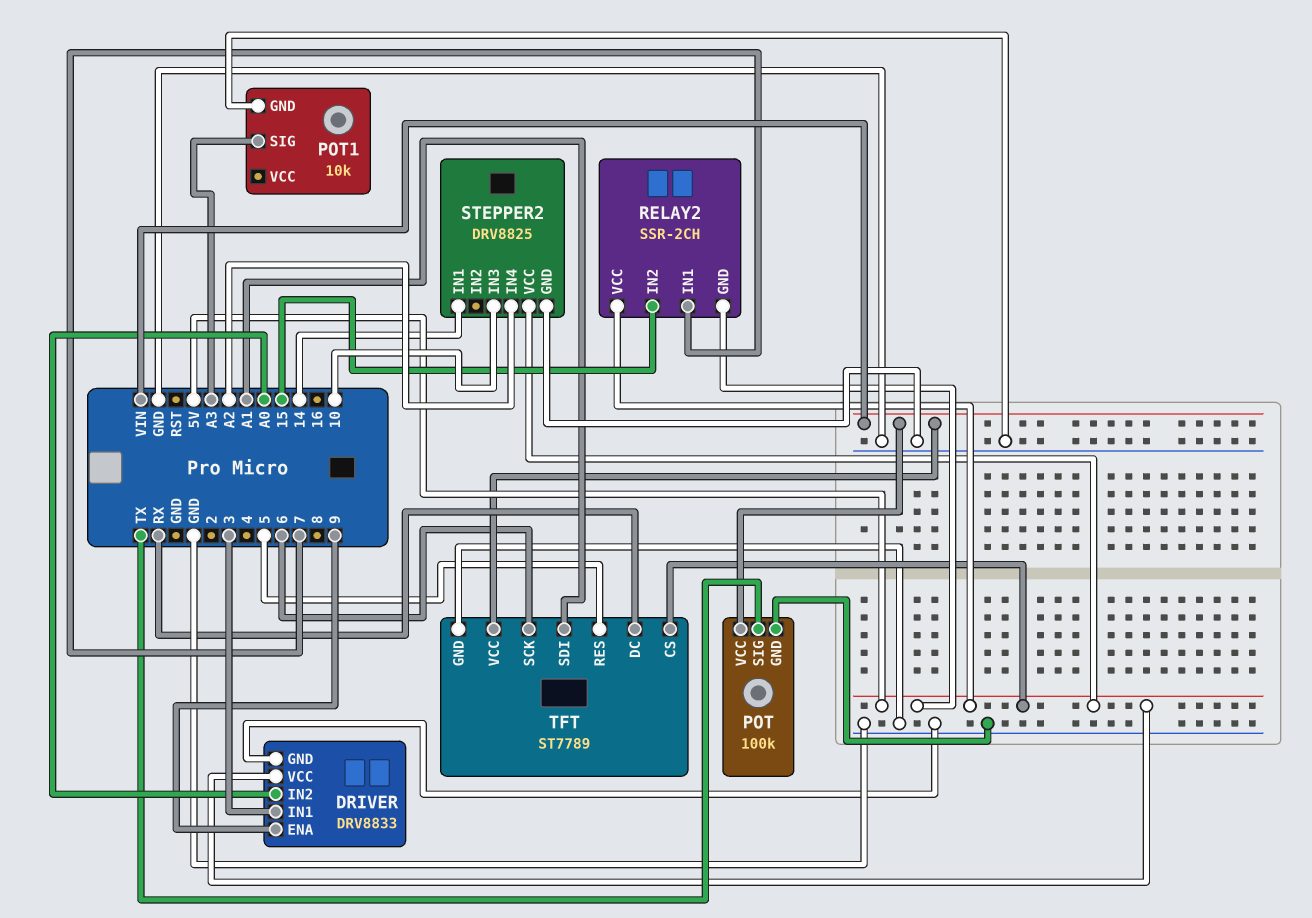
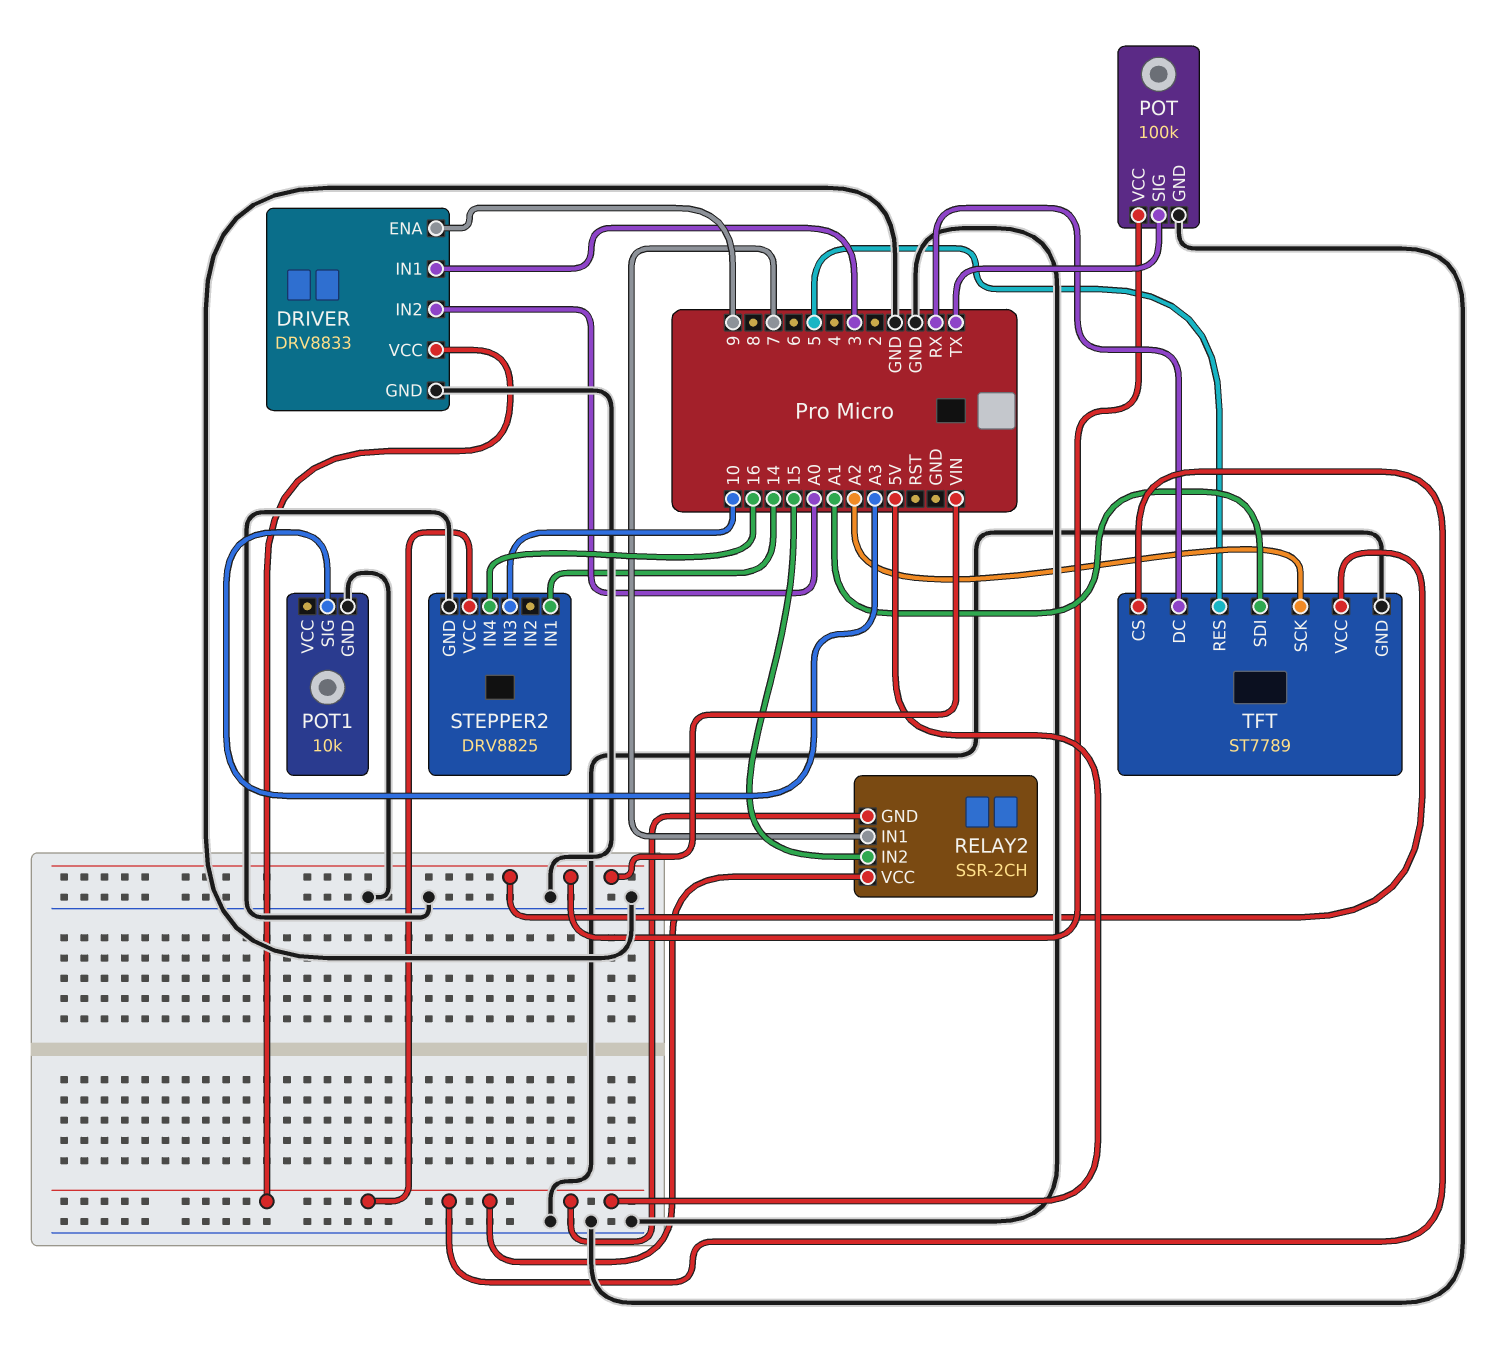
STEPPER2 pin IN4: A2 -> 16
TFT pin SCK: 6 -> A2

